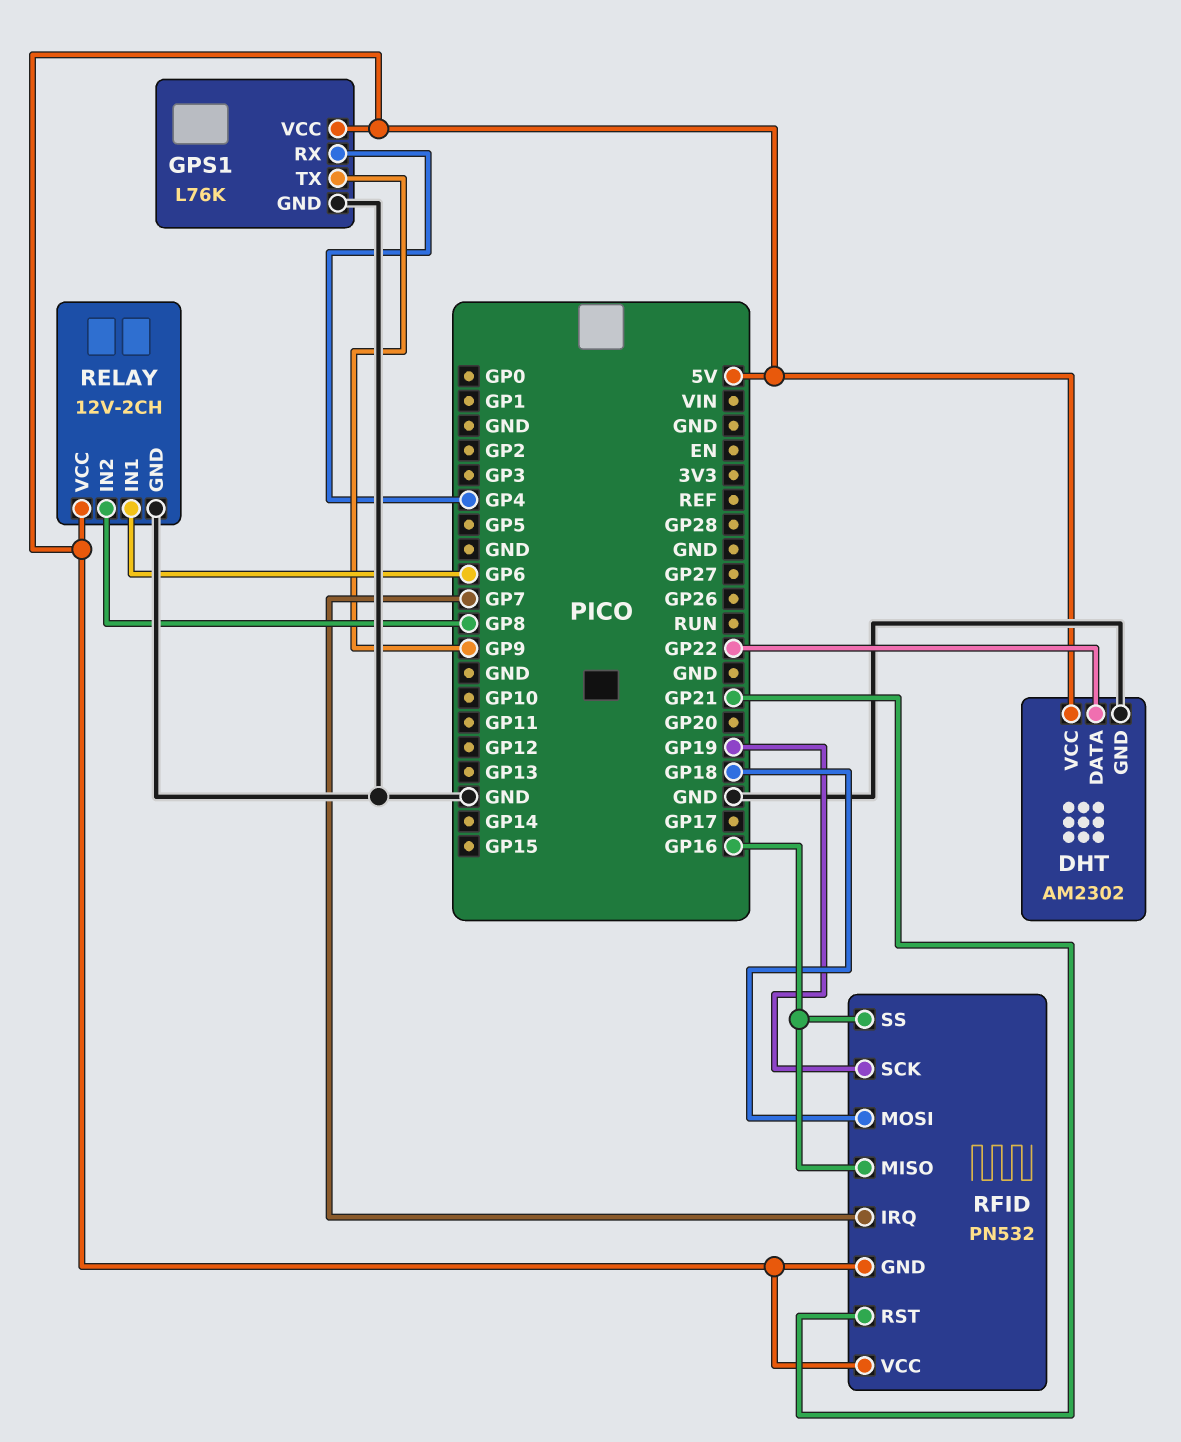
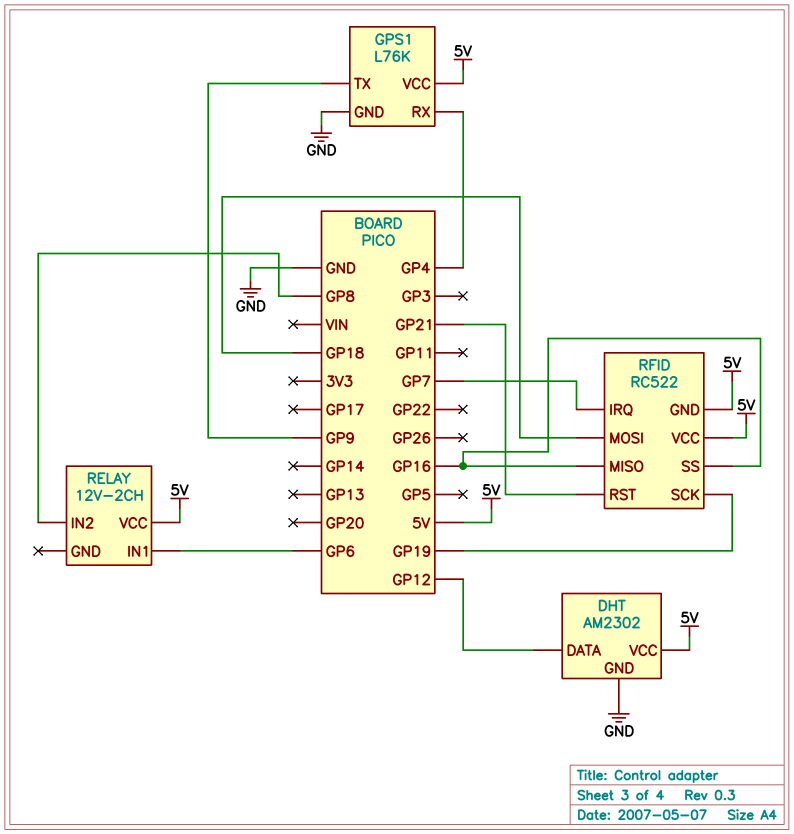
DHT pin DATA: GP22 -> GP12
RELAY pin GND: GND -> none
RFID: PN532 -> RC522

